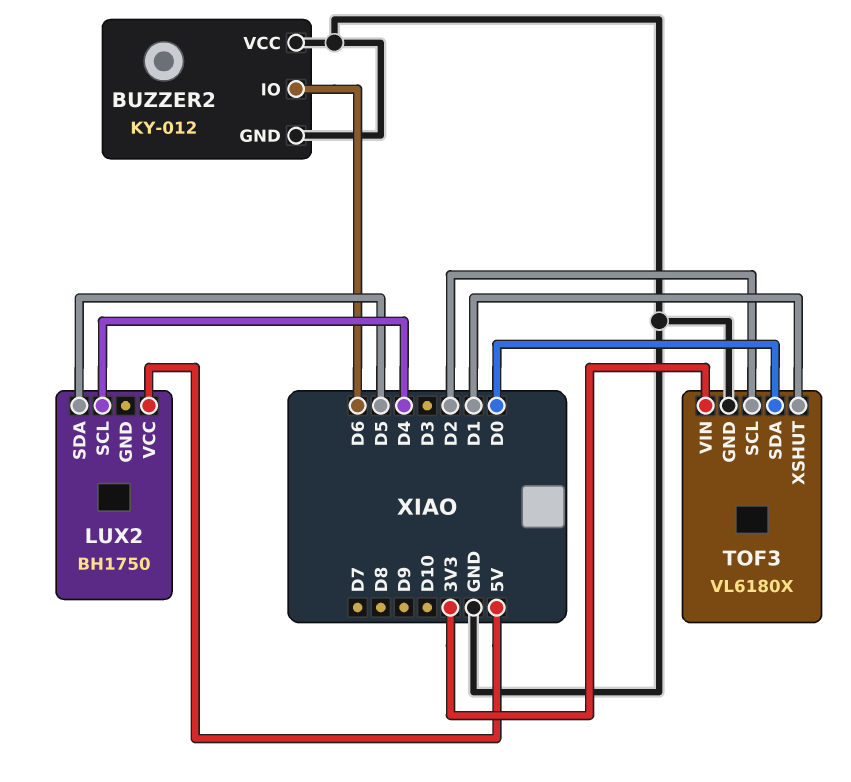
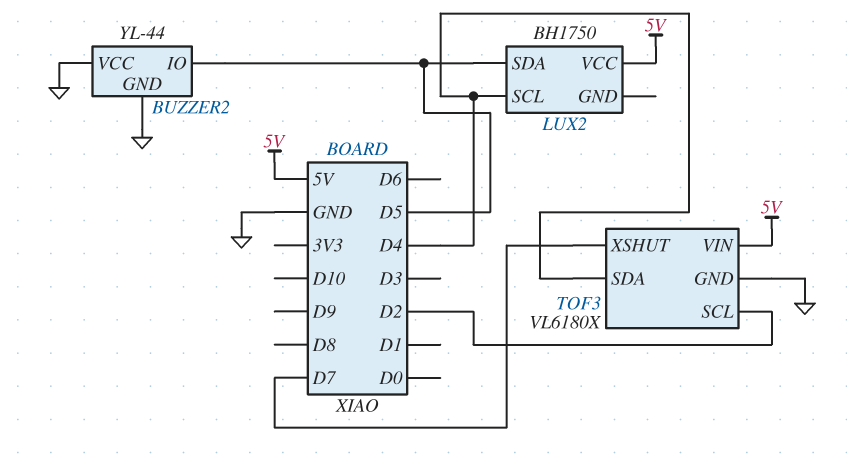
BUZZER2: KY-012 -> YL-44
BUZZER2 pin IO: D6 -> D5
TOF3 pin SDA: D0 -> D4
TOF3 pin VIN: 3V3 -> 5V
TOF3 pin XSHUT: D1 -> D7

